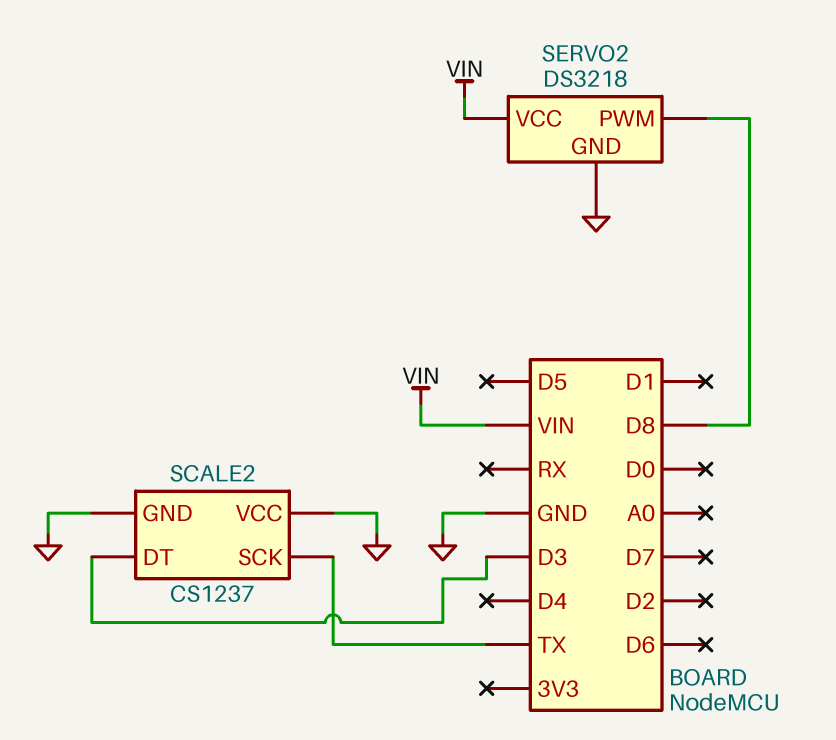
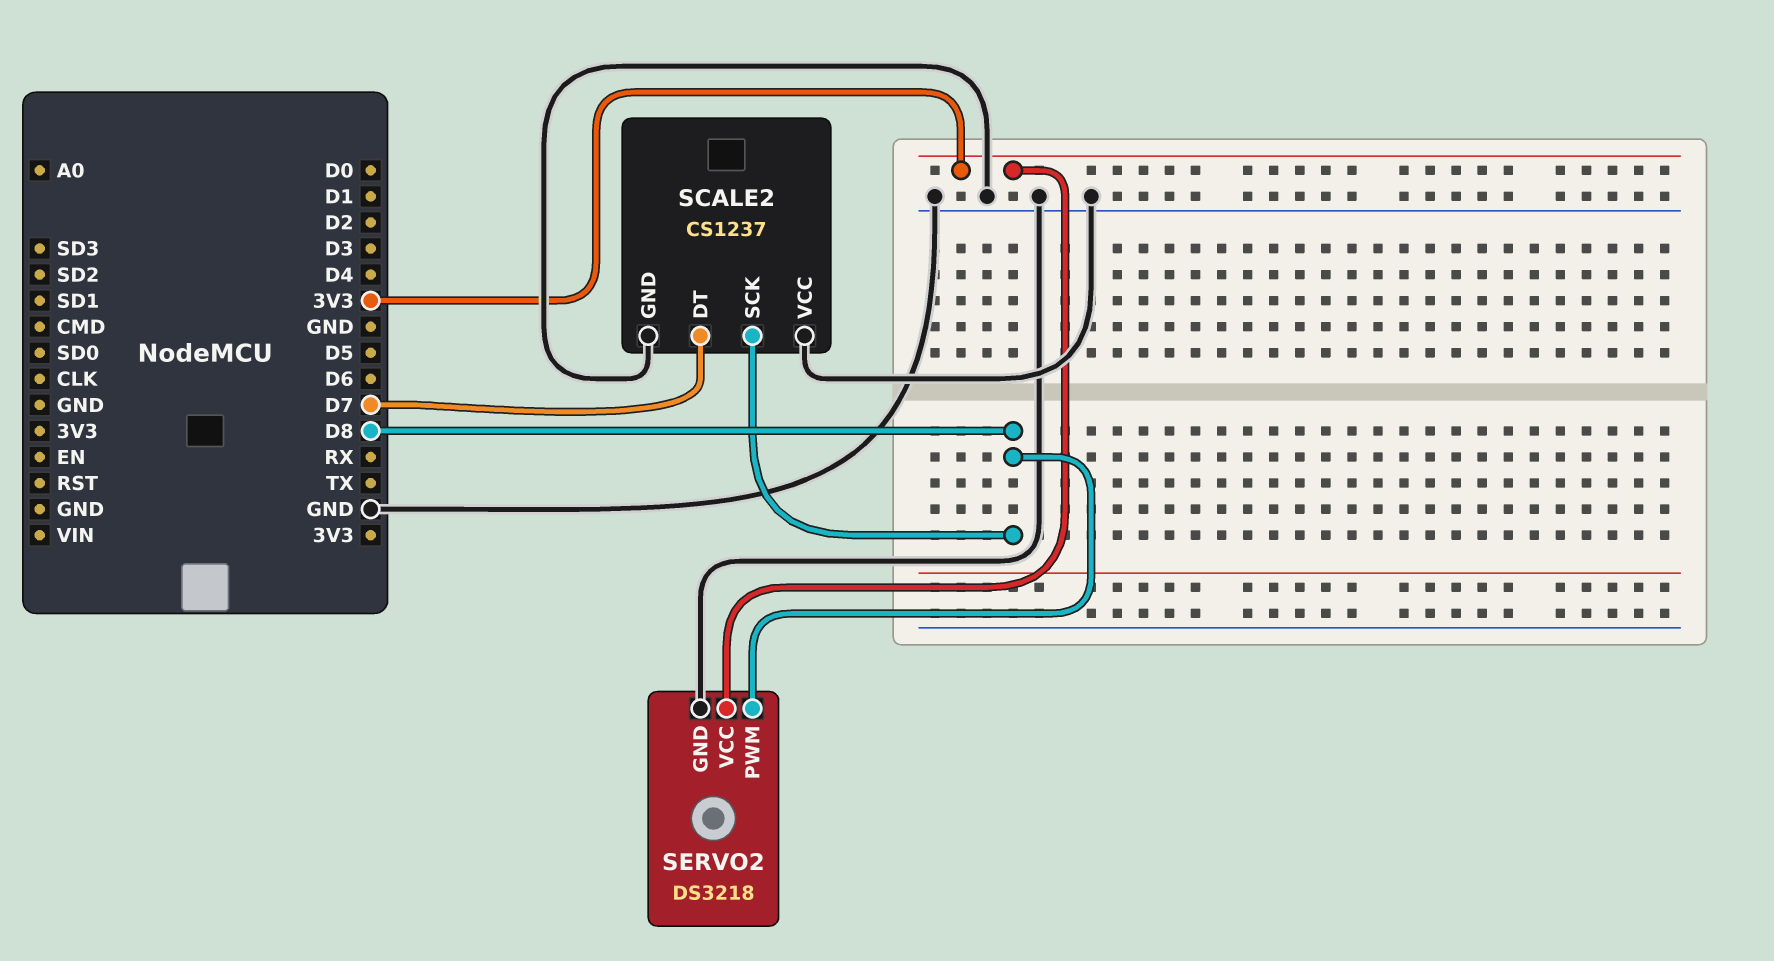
SCALE2 pin DT: D3 -> D7
SCALE2 pin SCK: TX -> D8
SERVO2 pin VCC: VIN -> 3V3

